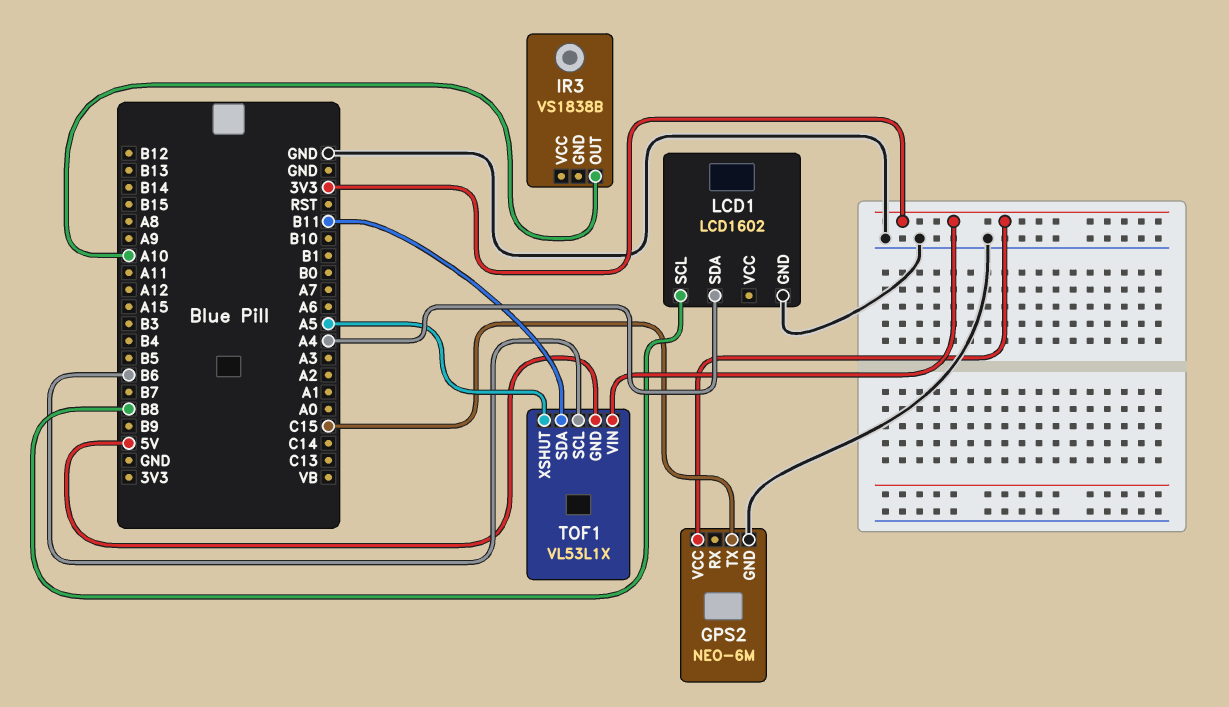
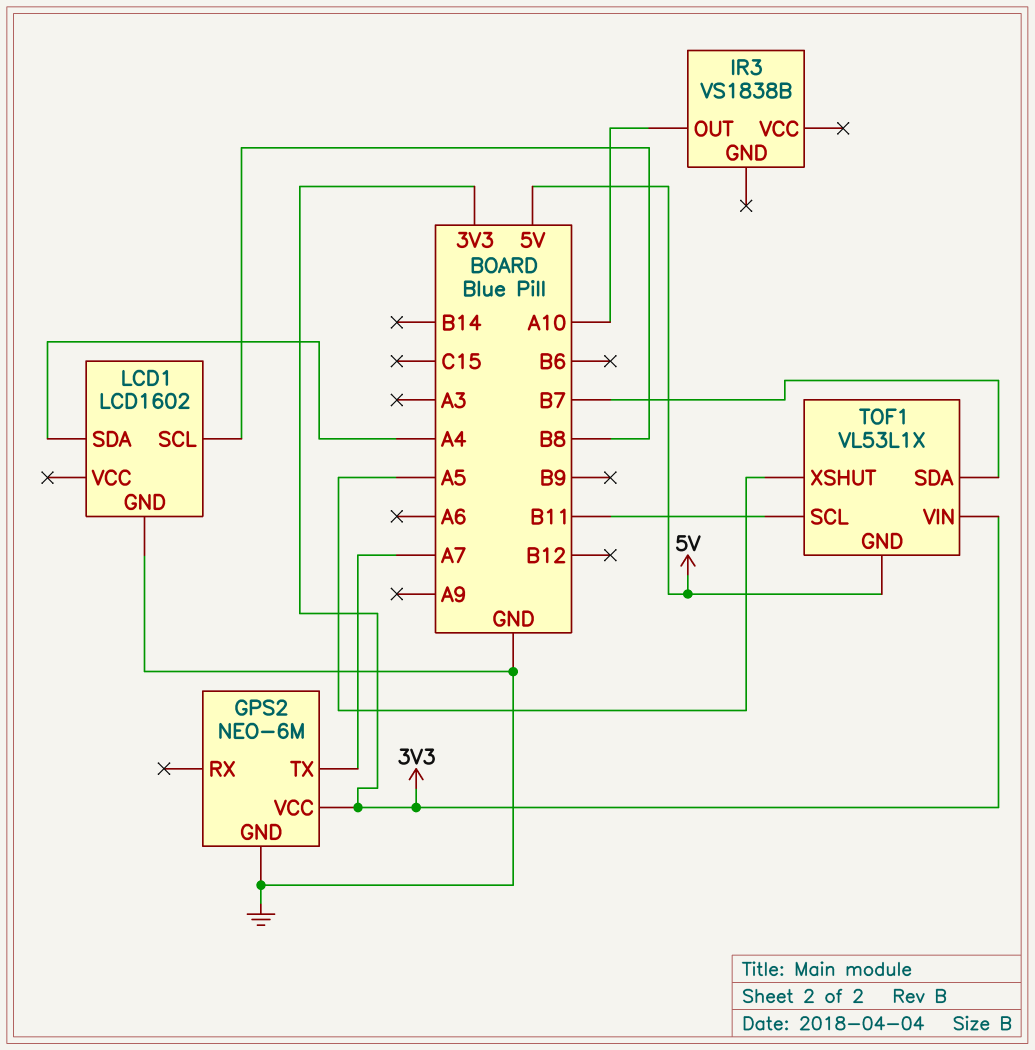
GPS2 pin TX: C15 -> A7
TOF1 pin SCL: B6 -> B11
TOF1 pin SDA: B11 -> B7

